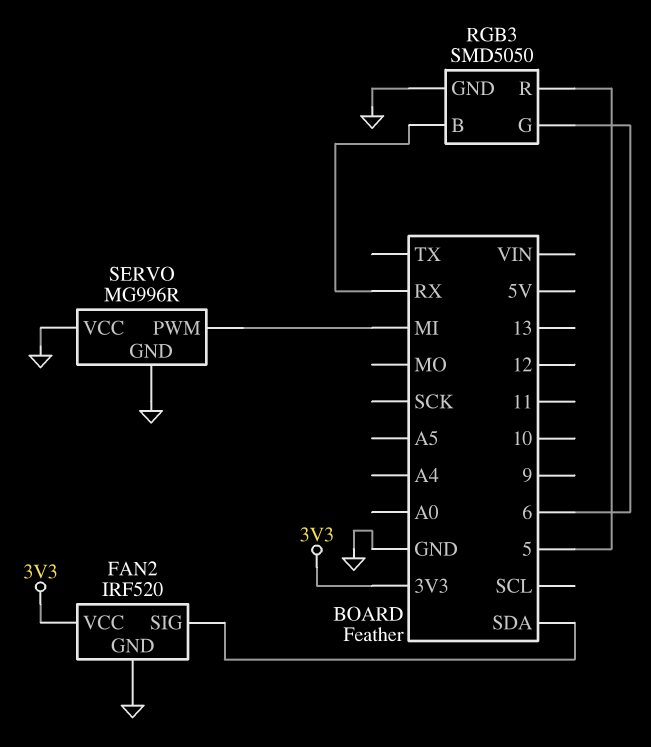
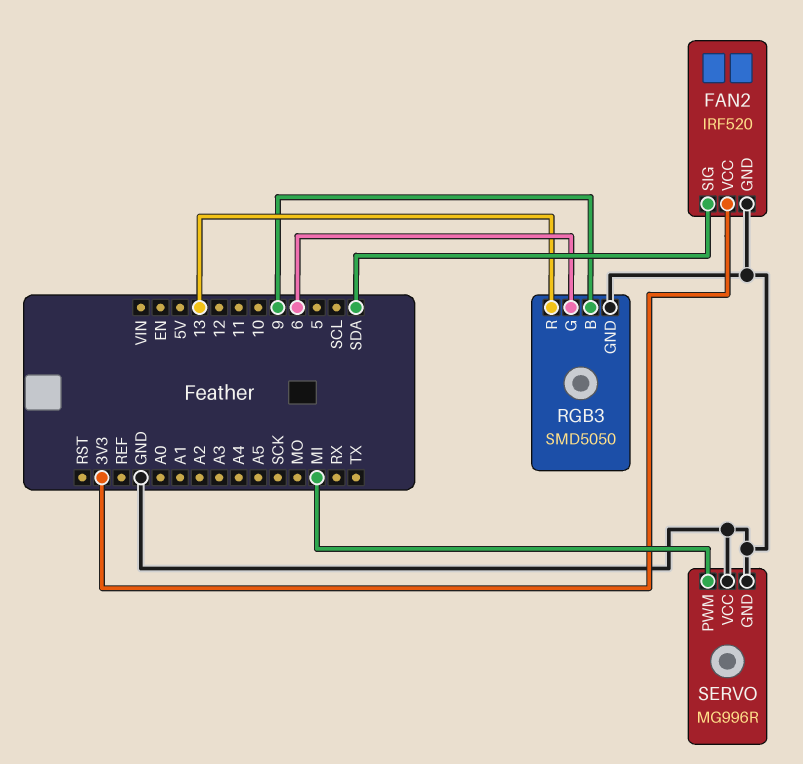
RGB3 pin B: RX -> 9
RGB3 pin R: 5 -> 13

